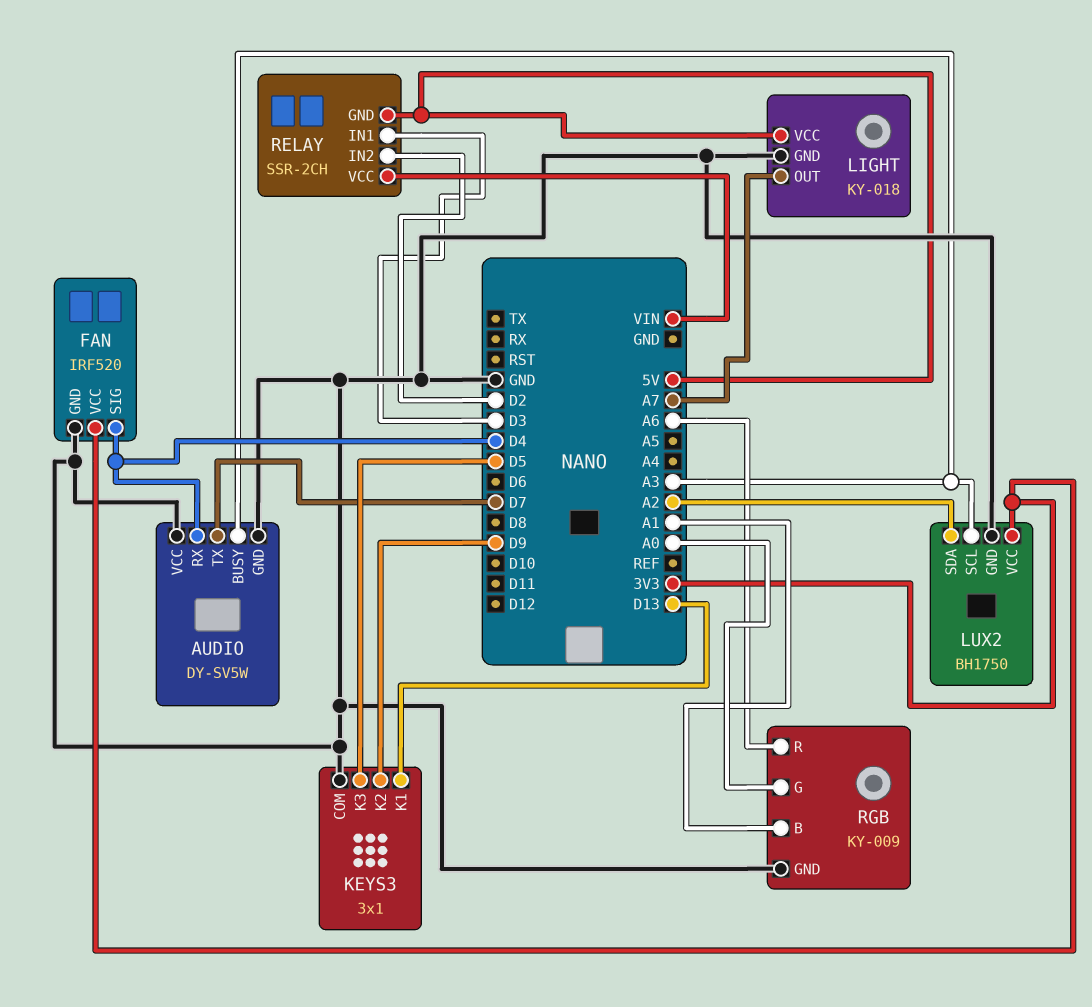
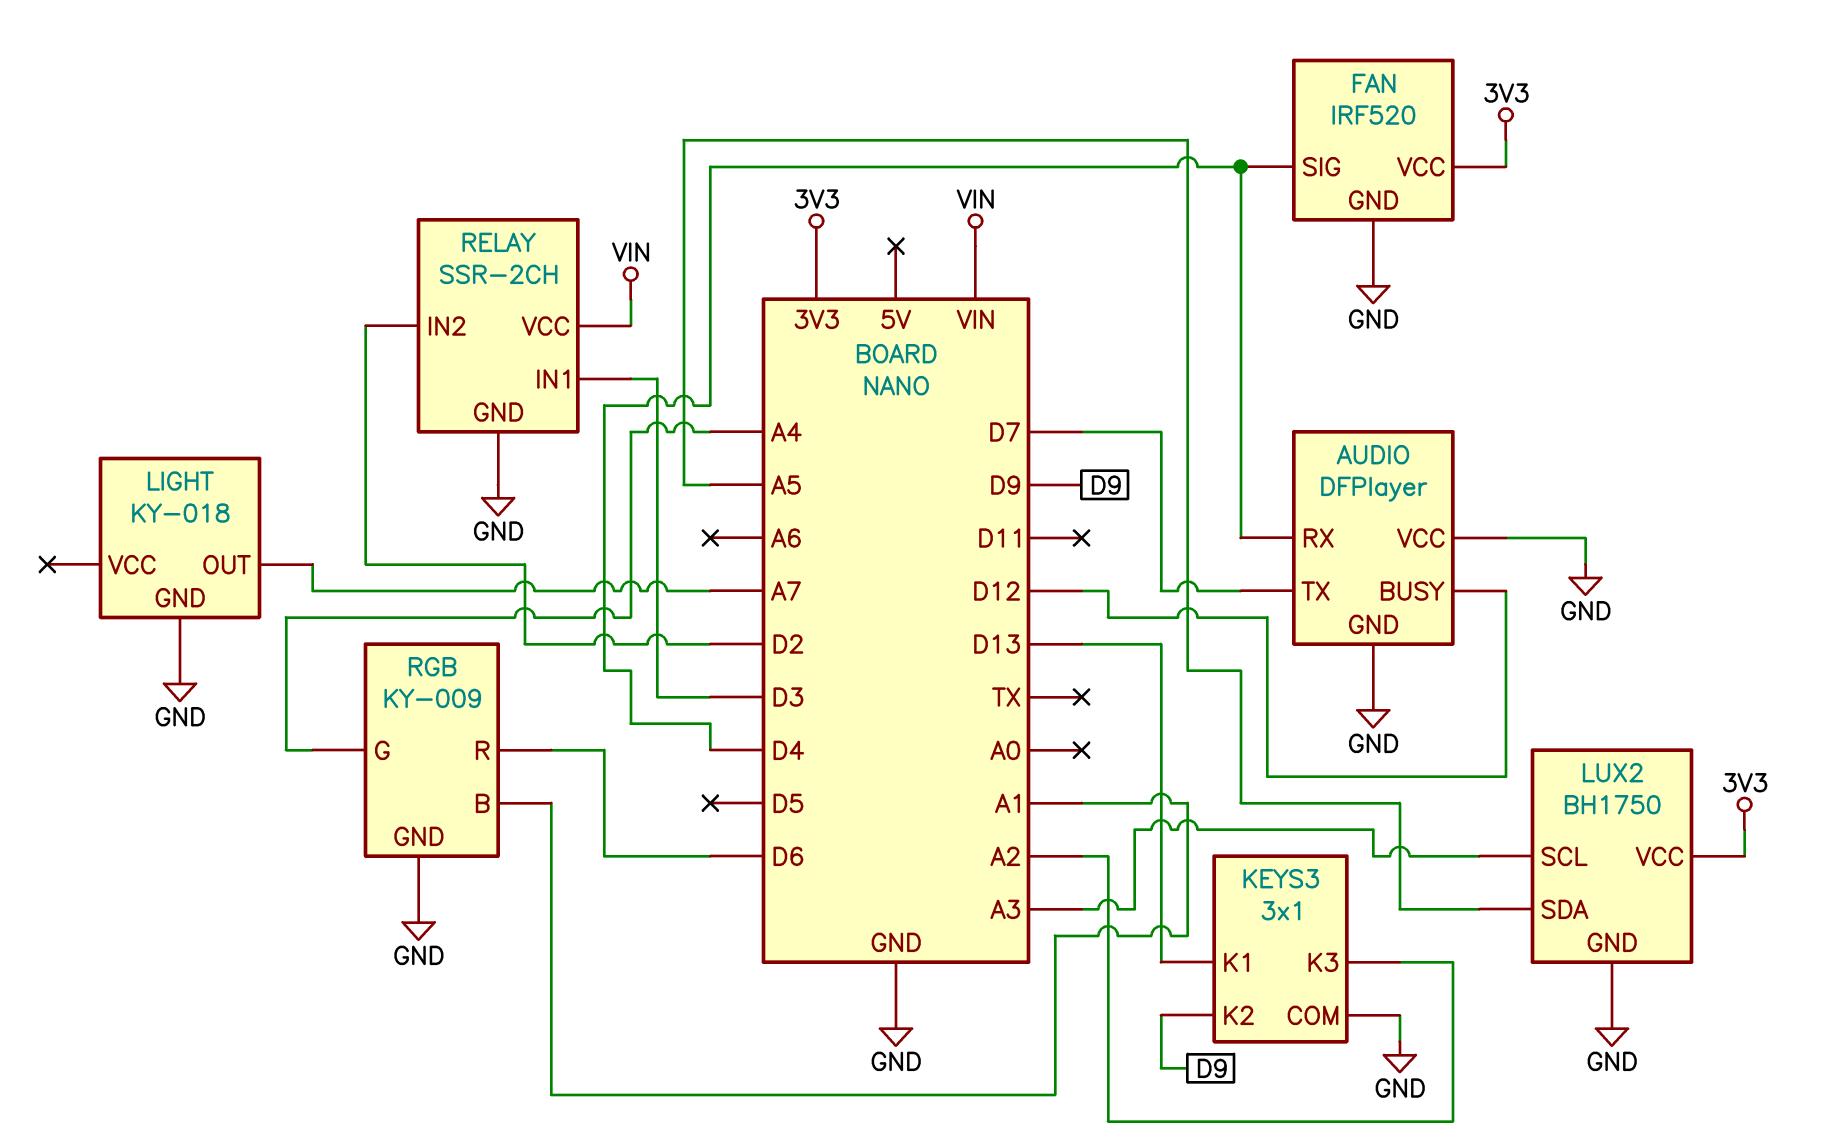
AUDIO: DY-SV5W -> DFPlayer
AUDIO pin BUSY: A3 -> D12
KEYS3 pin K3: D5 -> A2
LIGHT pin VCC: 5V -> none
LUX2 pin SDA: A2 -> A5
RELAY pin GND: 5V -> GND
RGB pin G: A0 -> A4
RGB pin R: A6 -> D6

